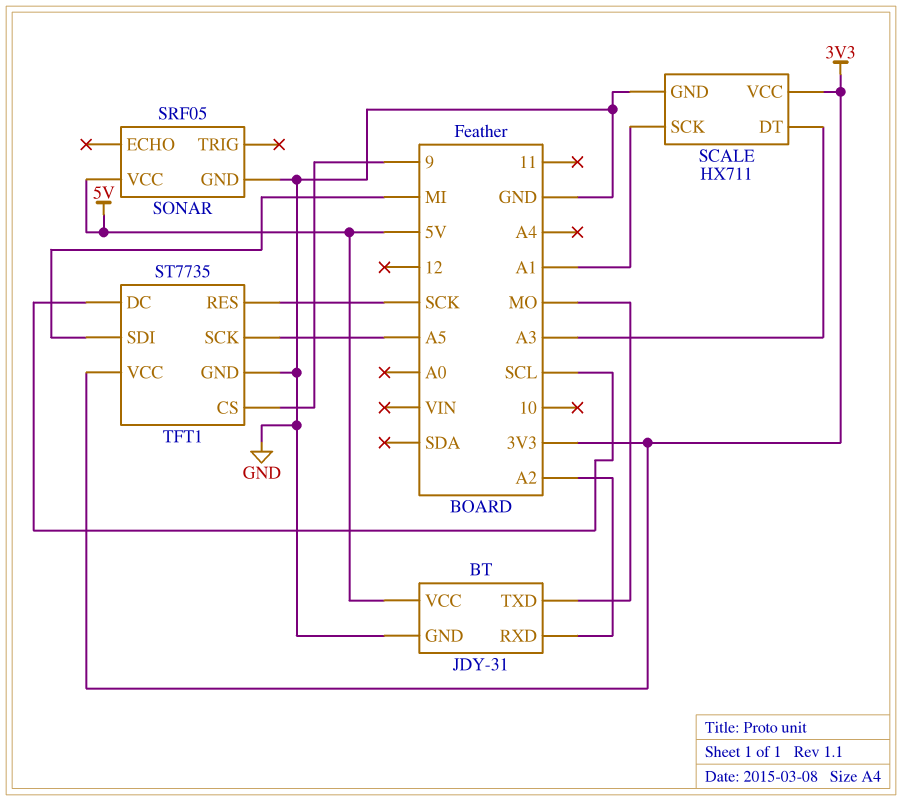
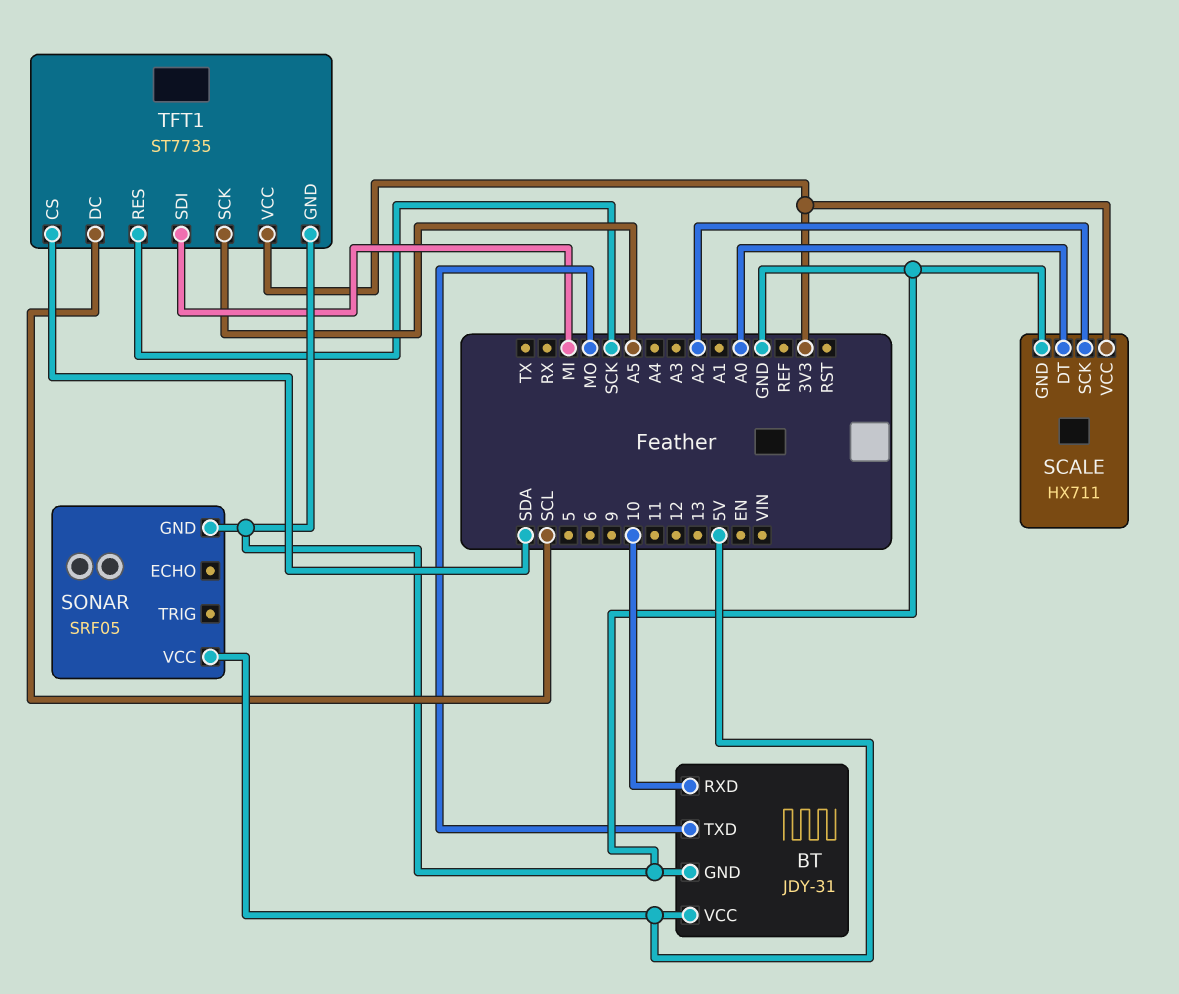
BT pin RXD: A2 -> 10
SCALE pin DT: A3 -> A0
SCALE pin SCK: A1 -> A2
TFT1 pin CS: 9 -> SDA

